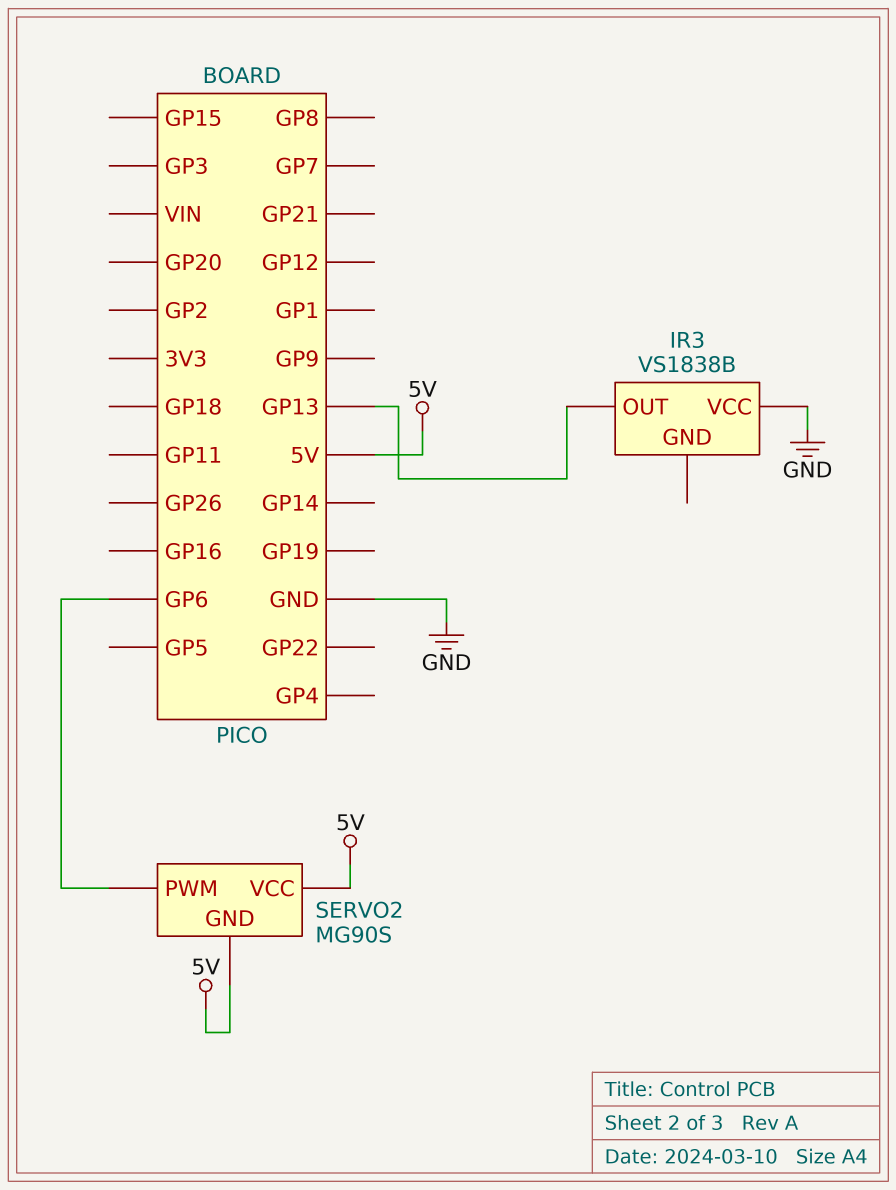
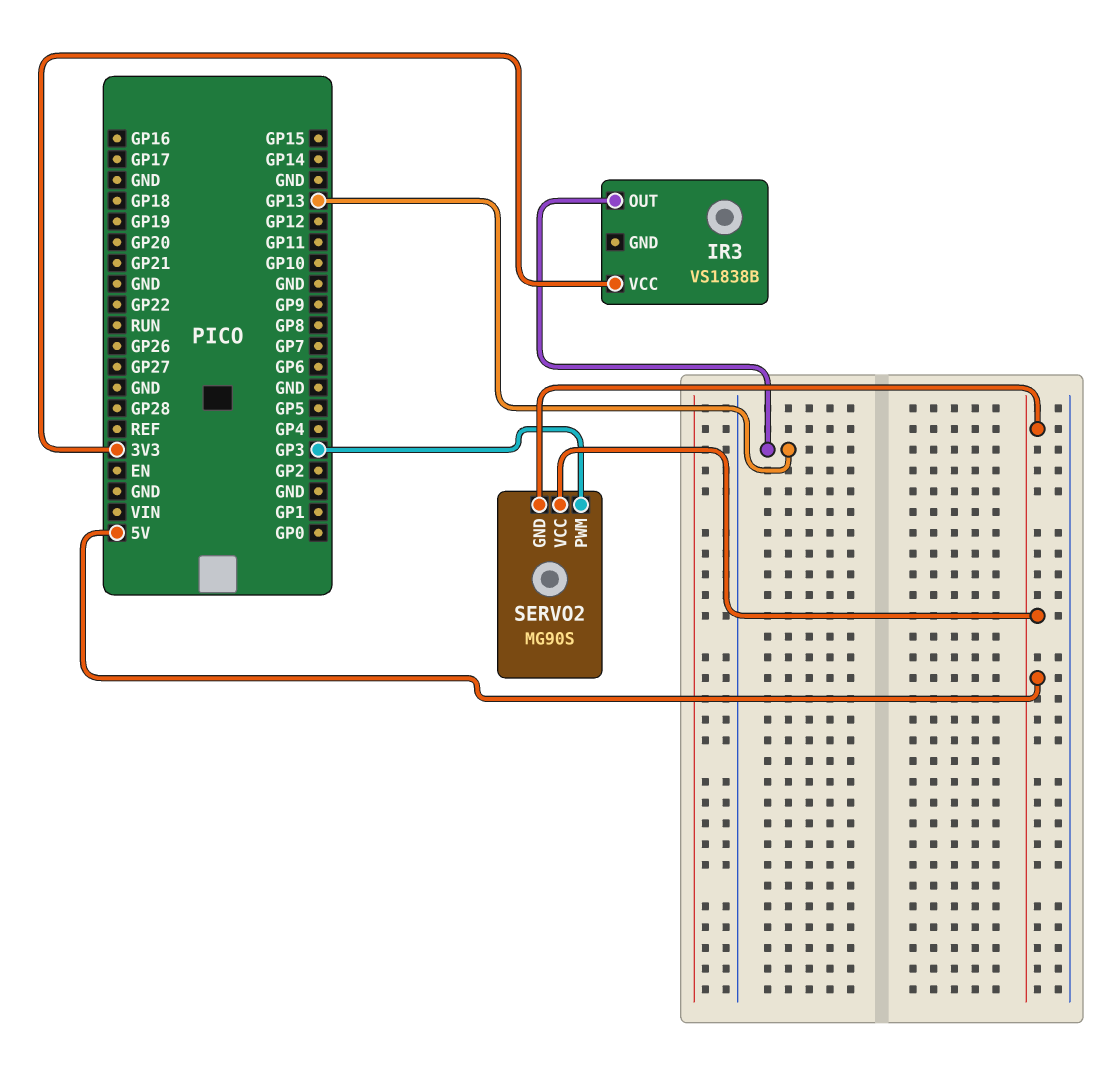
IR3 pin VCC: GND -> 3V3
SERVO2 pin PWM: GP6 -> GP3

